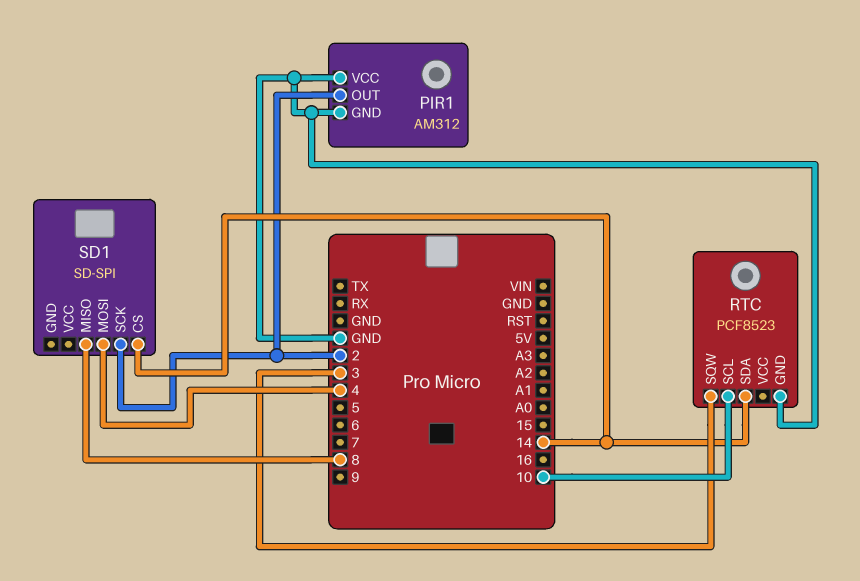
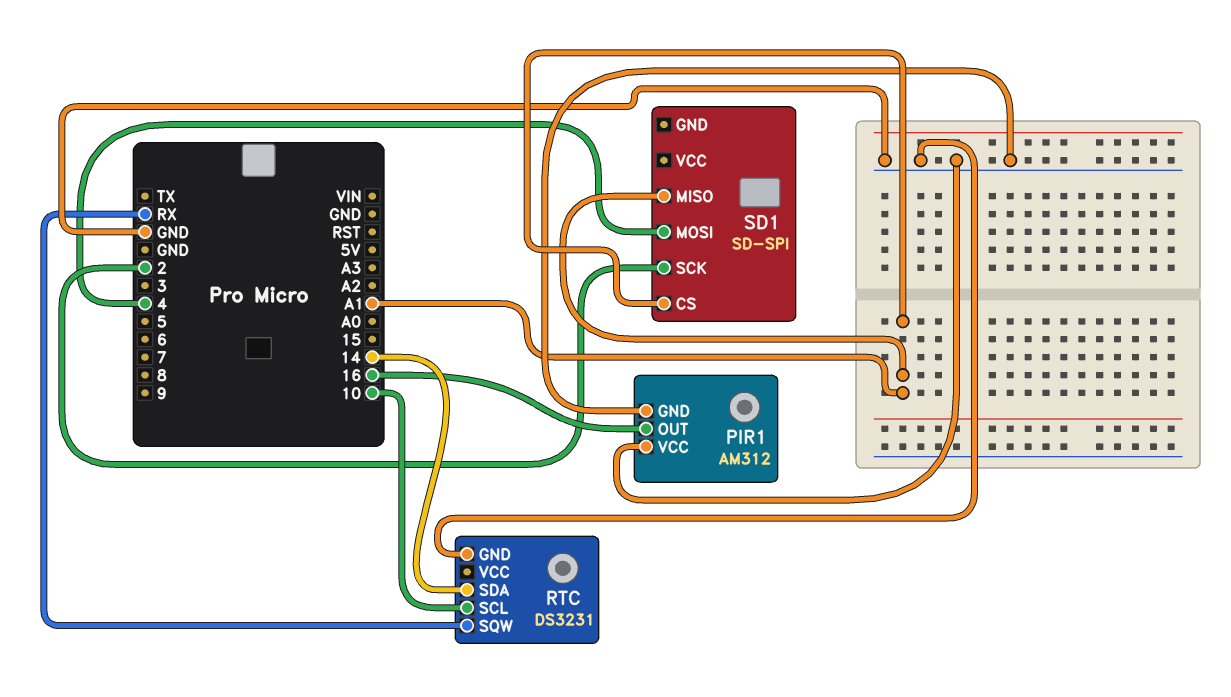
PIR1 pin OUT: 2 -> 16
RTC: PCF8523 -> DS3231
RTC pin SQW: 3 -> RX
SD1 pin CS: 14 -> A1
SD1 pin MISO: 8 -> A1

